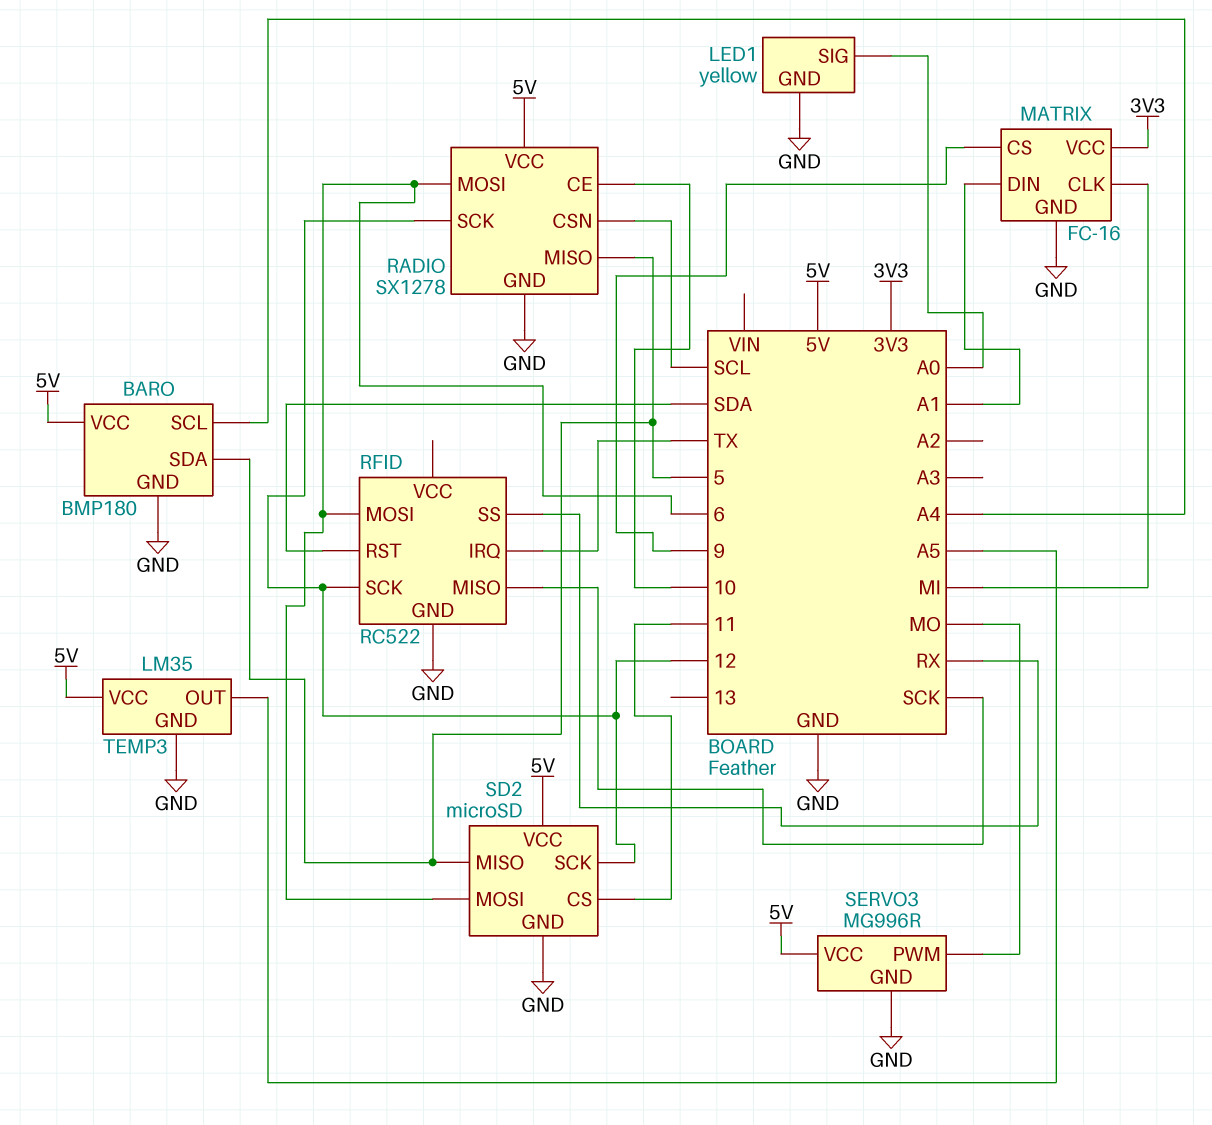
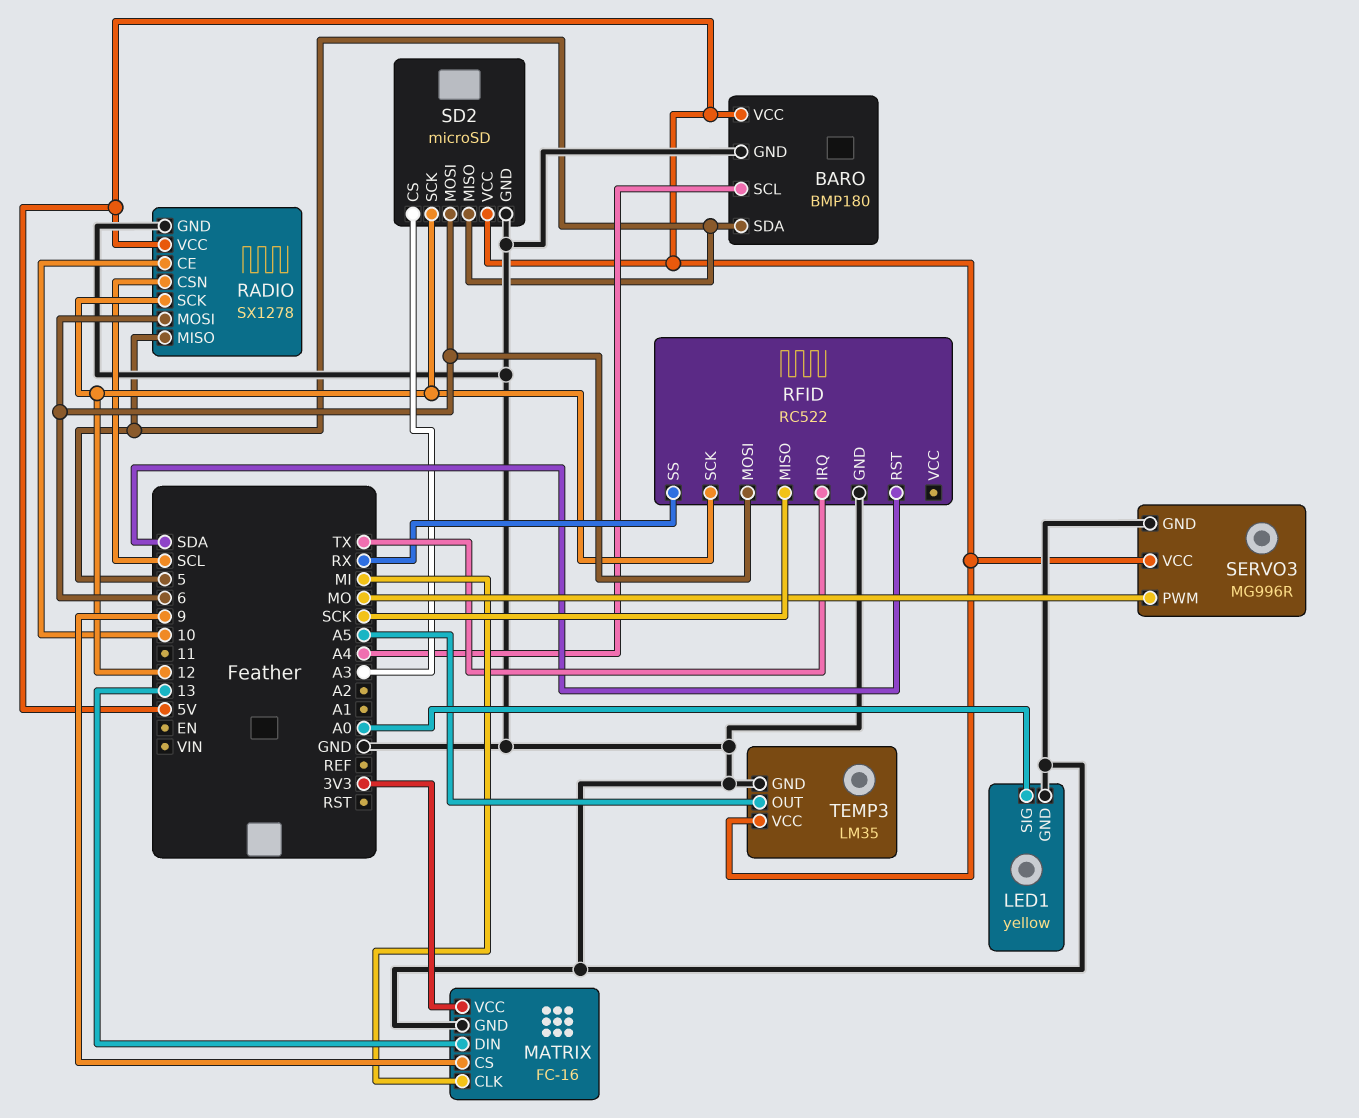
MATRIX pin DIN: A1 -> 13
SD2 pin CS: 11 -> A3

